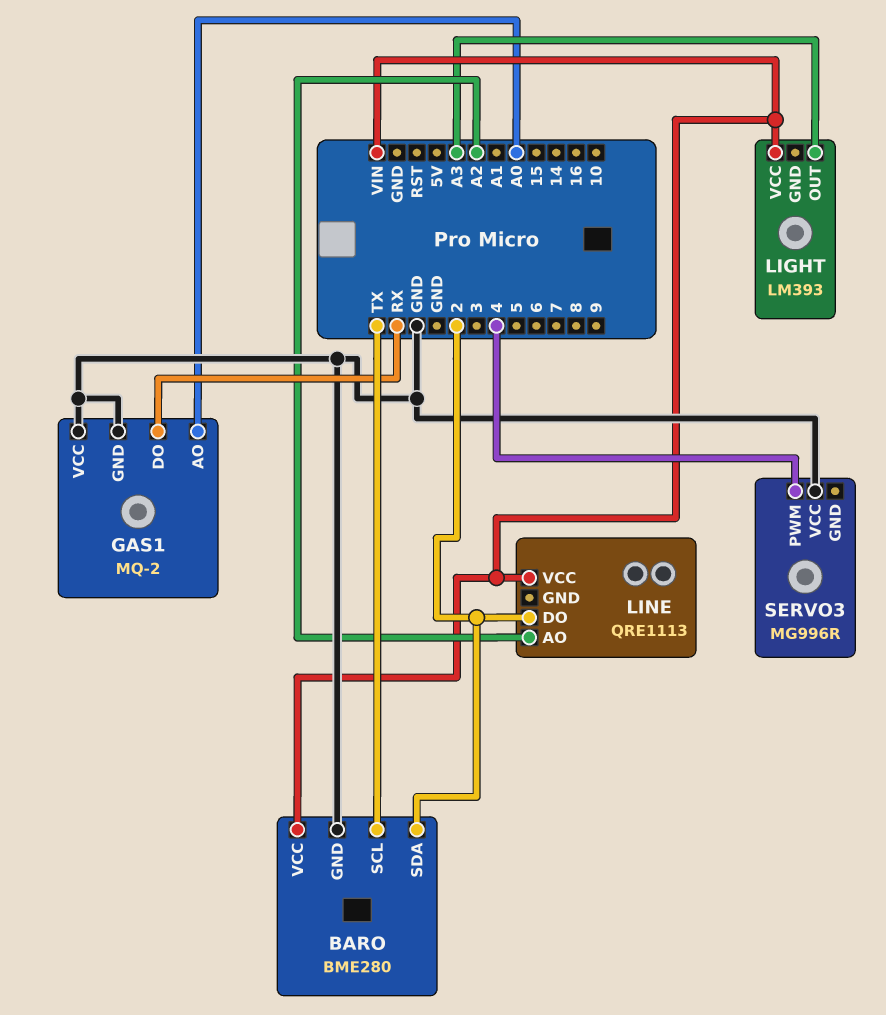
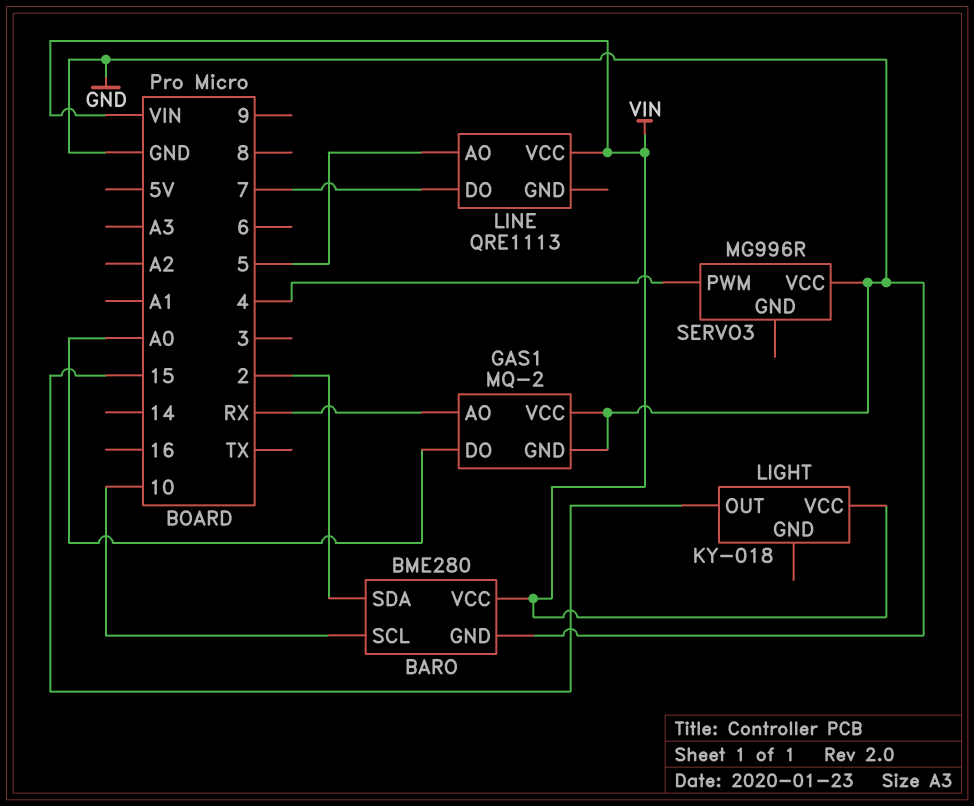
BARO pin SCL: TX -> 10
GAS1 pin AO: A0 -> RX
GAS1 pin DO: RX -> A0
LIGHT: LM393 -> KY-018
LIGHT pin OUT: A3 -> 15
LINE pin AO: A2 -> 5
LINE pin DO: 2 -> 7

